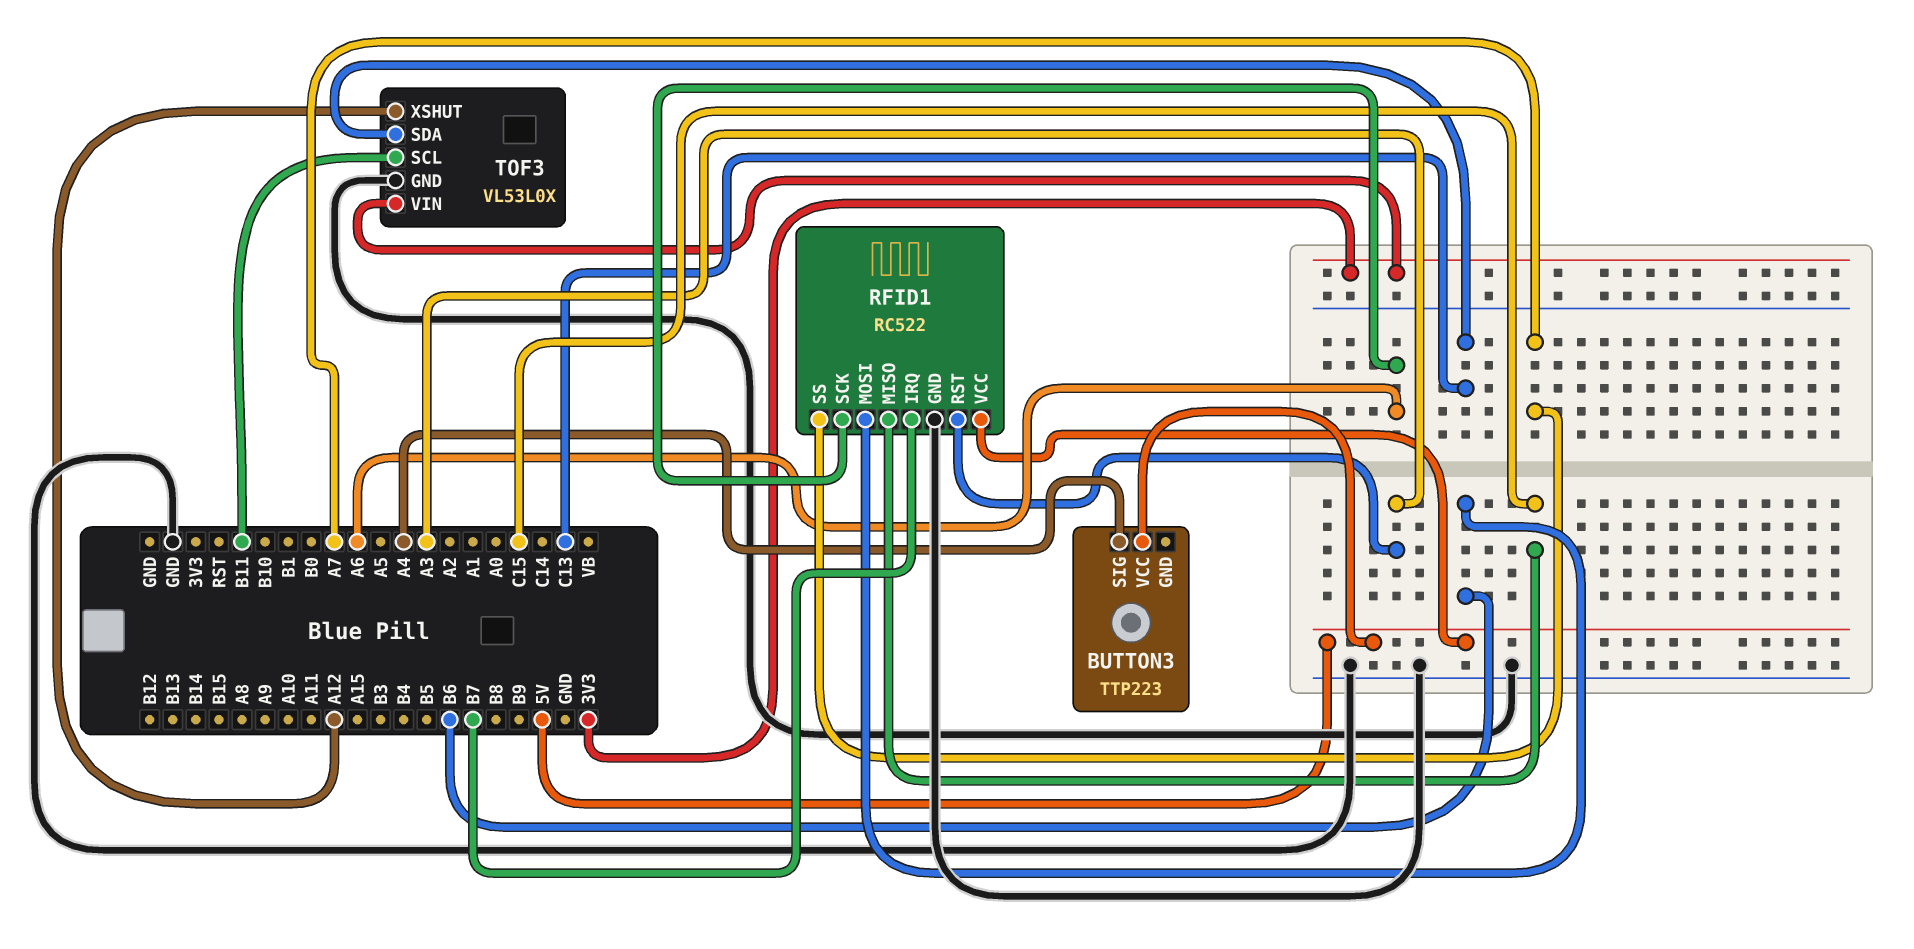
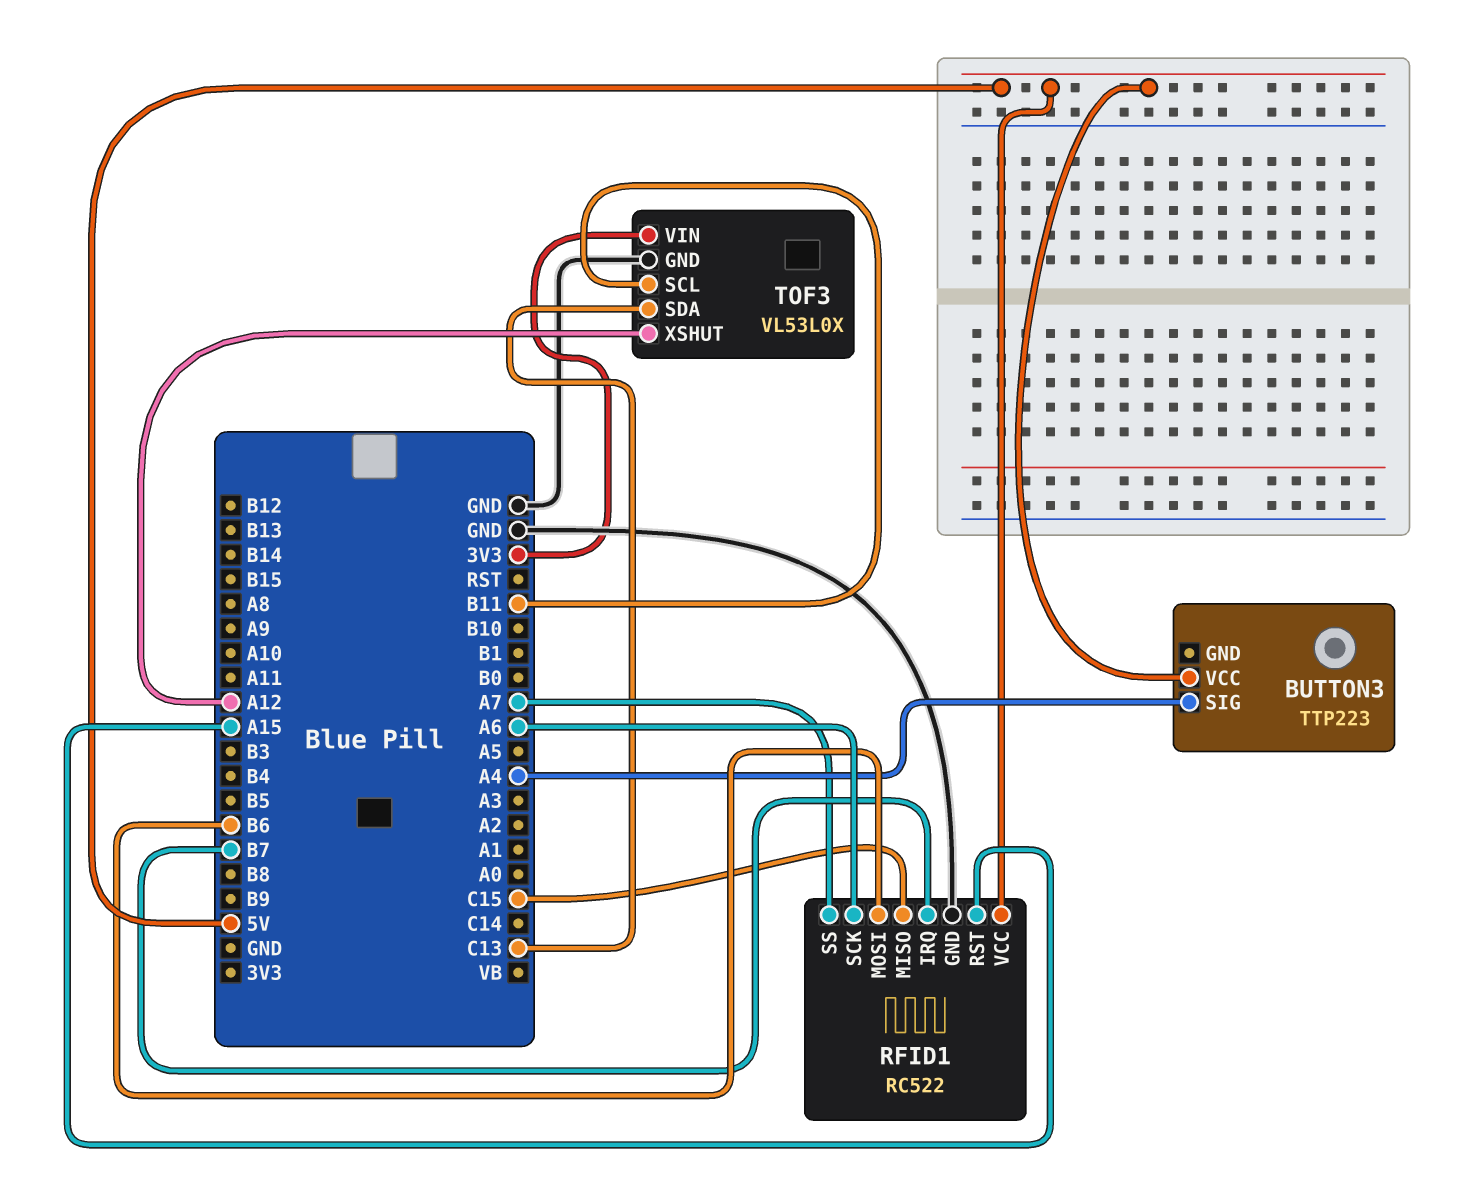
RFID1 pin RST: A3 -> A15

